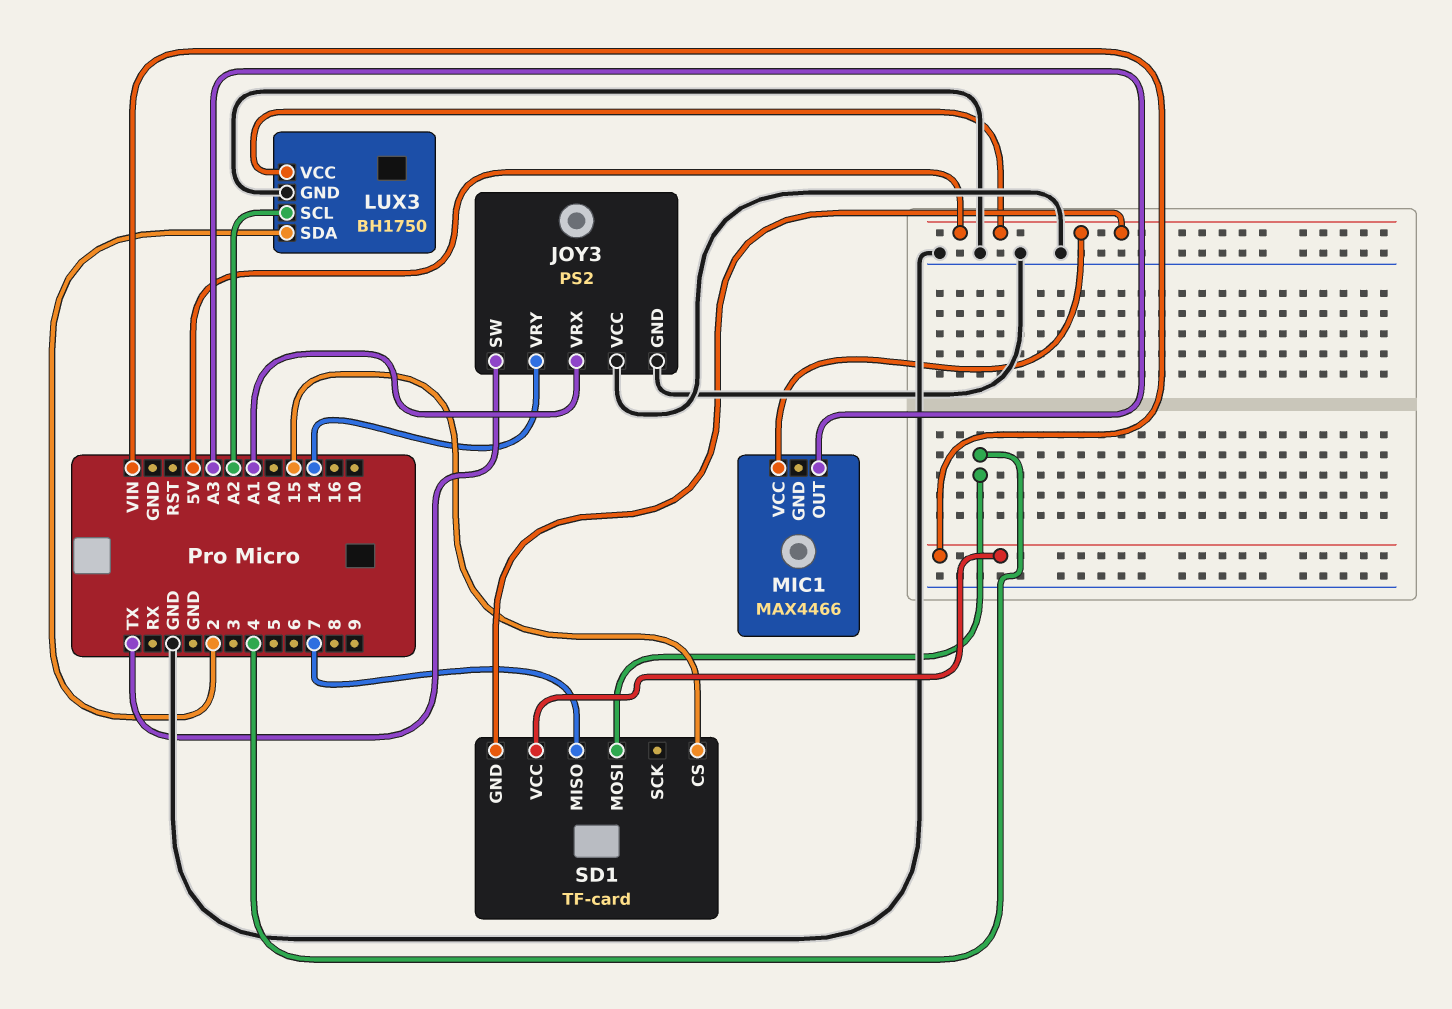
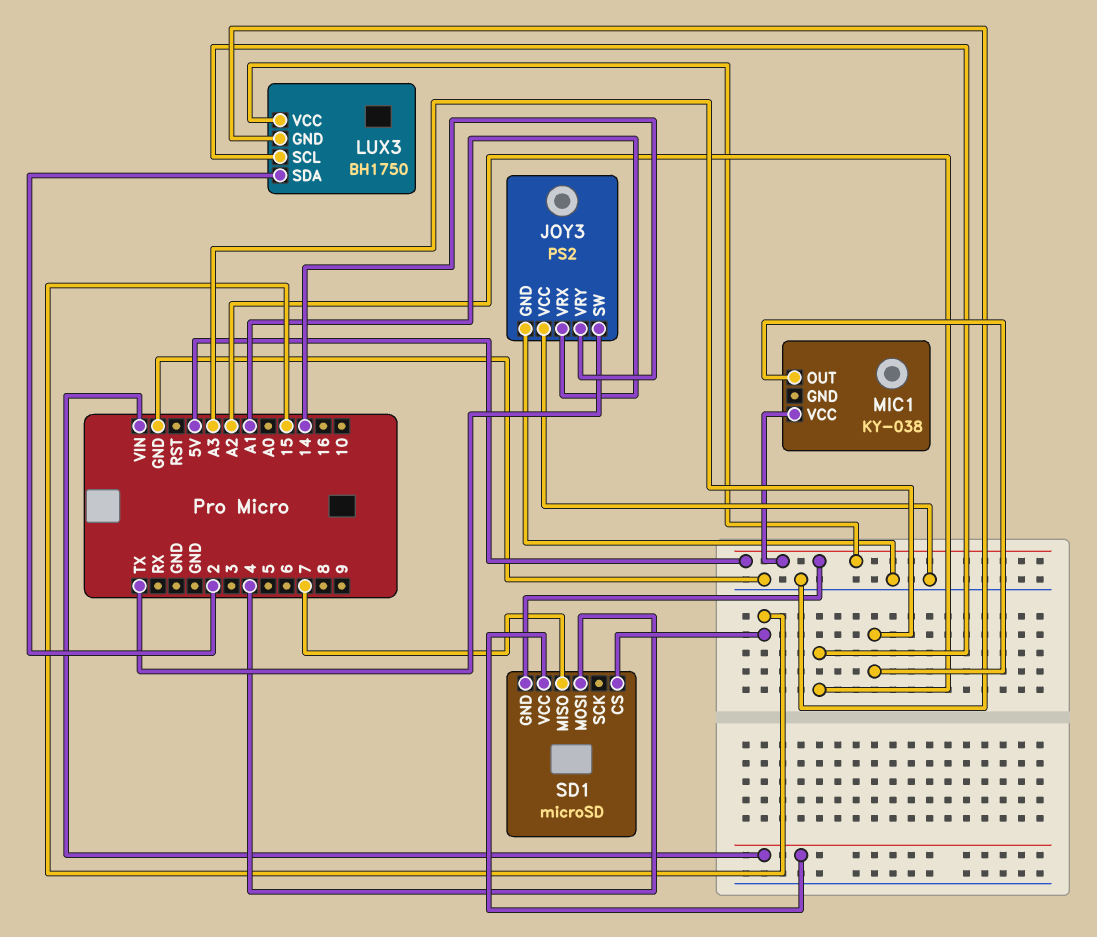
MIC1: MAX4466 -> KY-038
SD1: TF-card -> microSD

